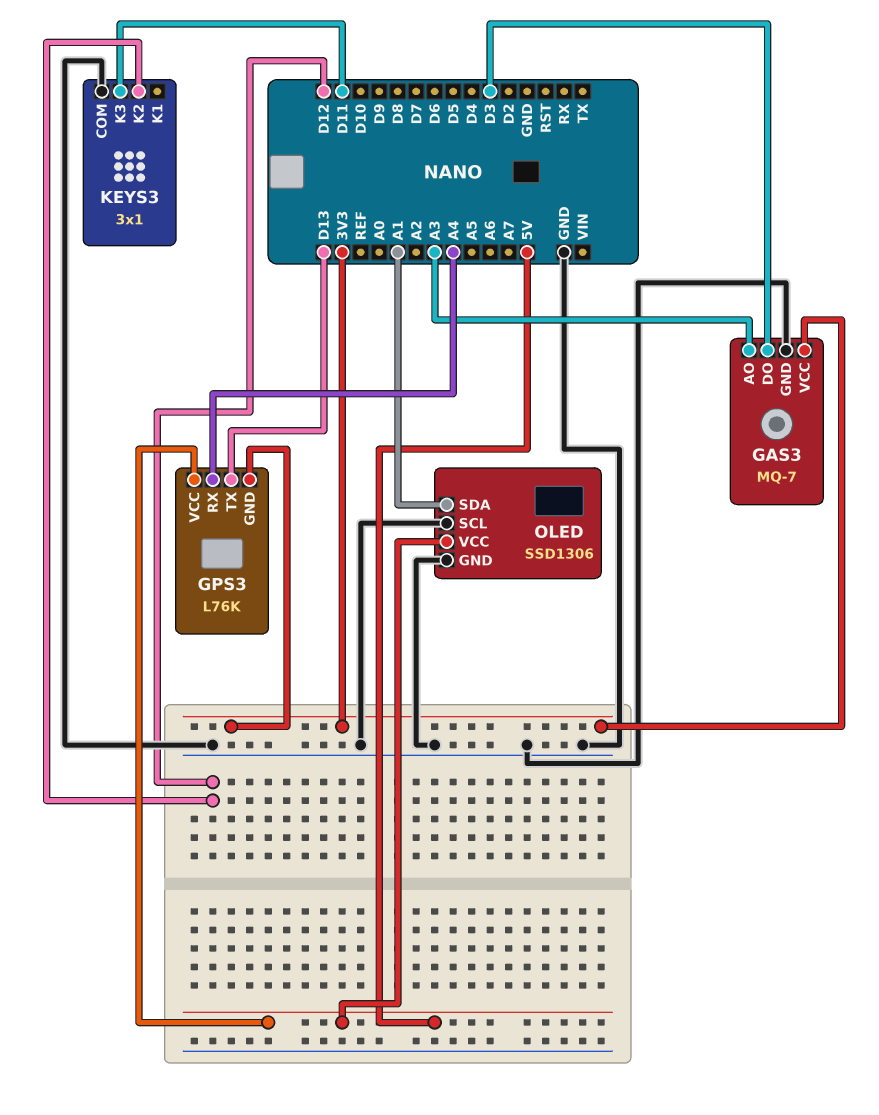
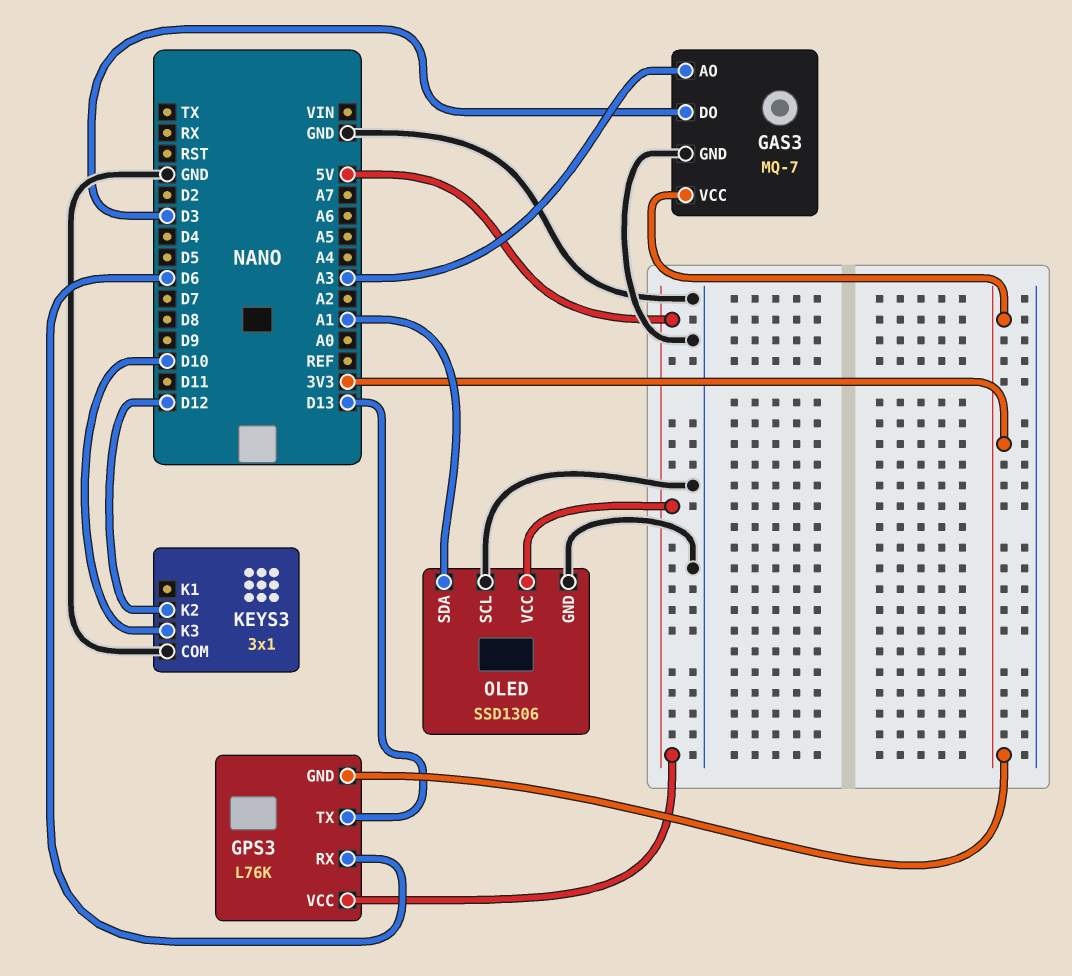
GPS3 pin RX: A4 -> D6
KEYS3 pin K3: D11 -> D10

